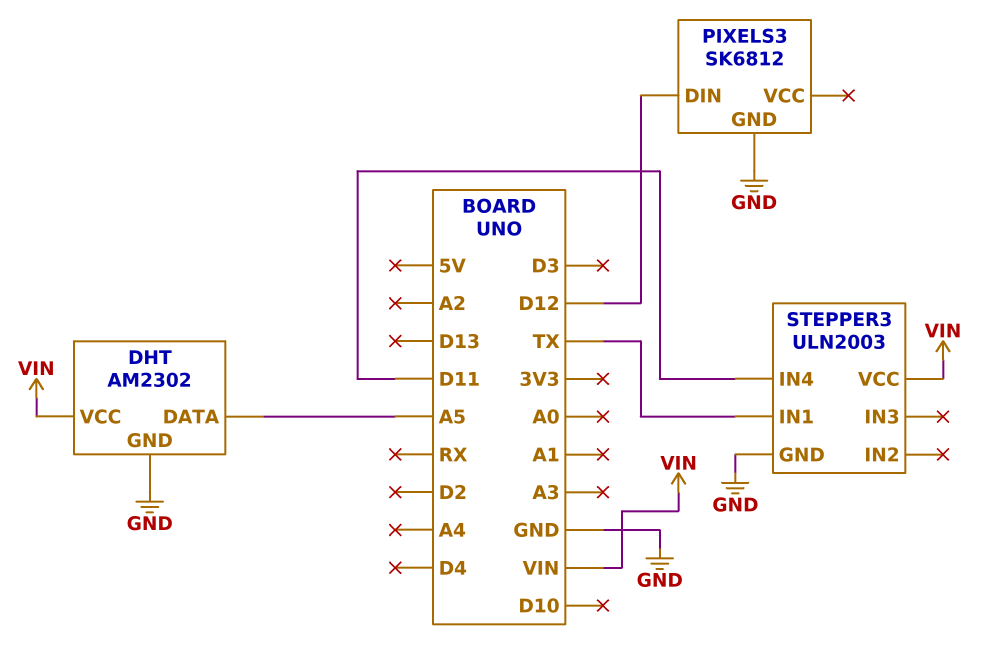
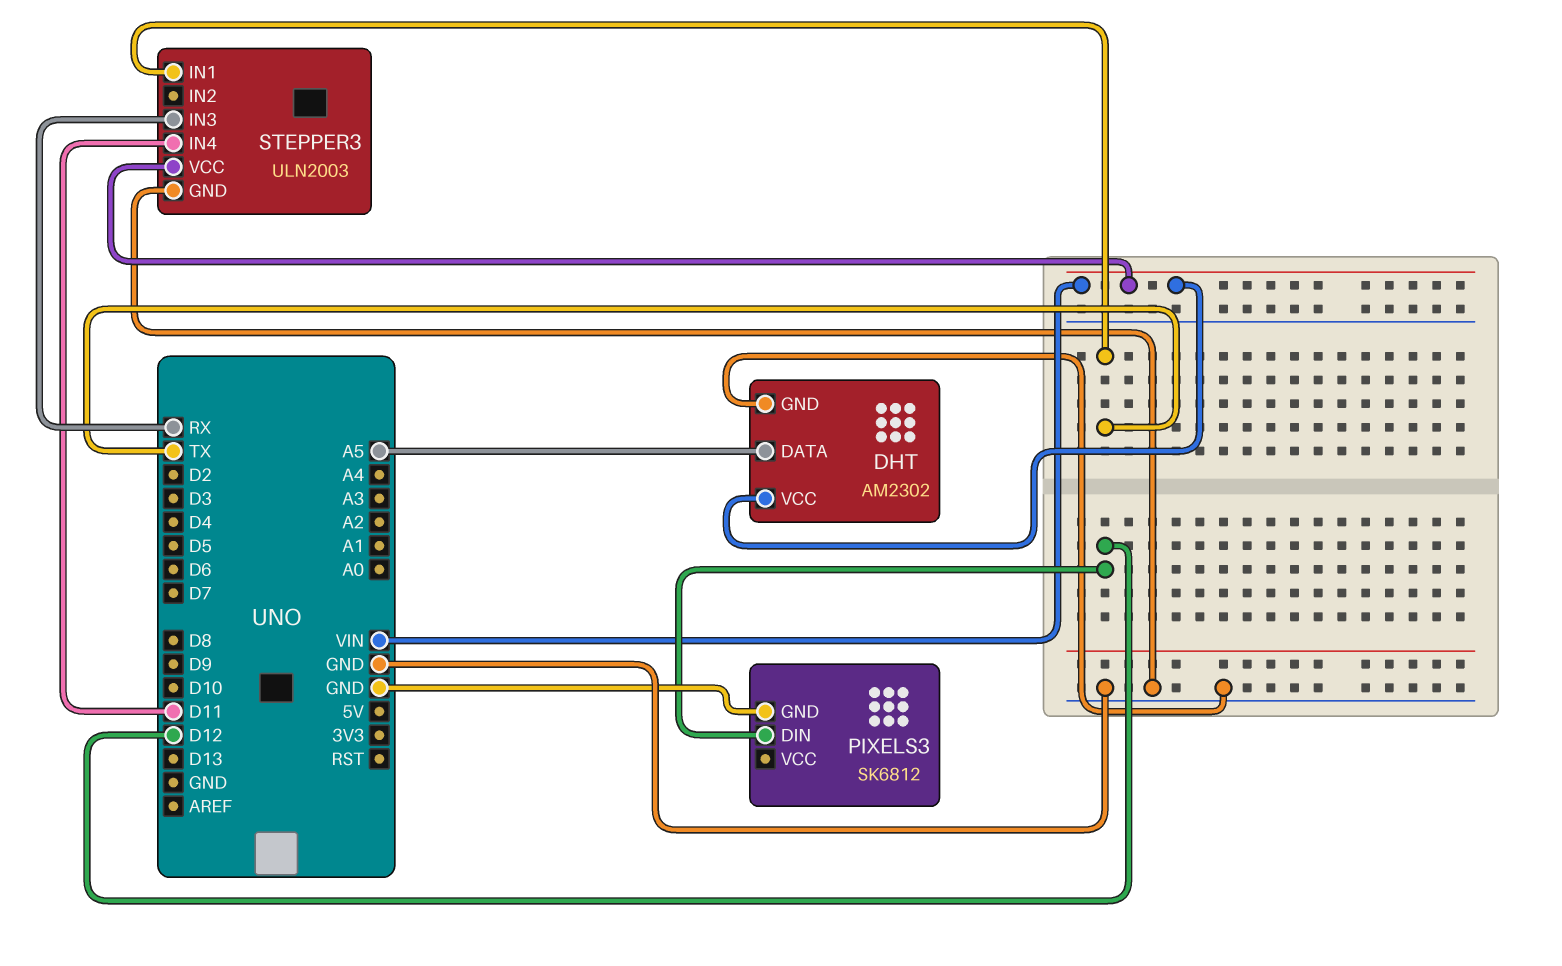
STEPPER3 pin IN3: none -> RX

